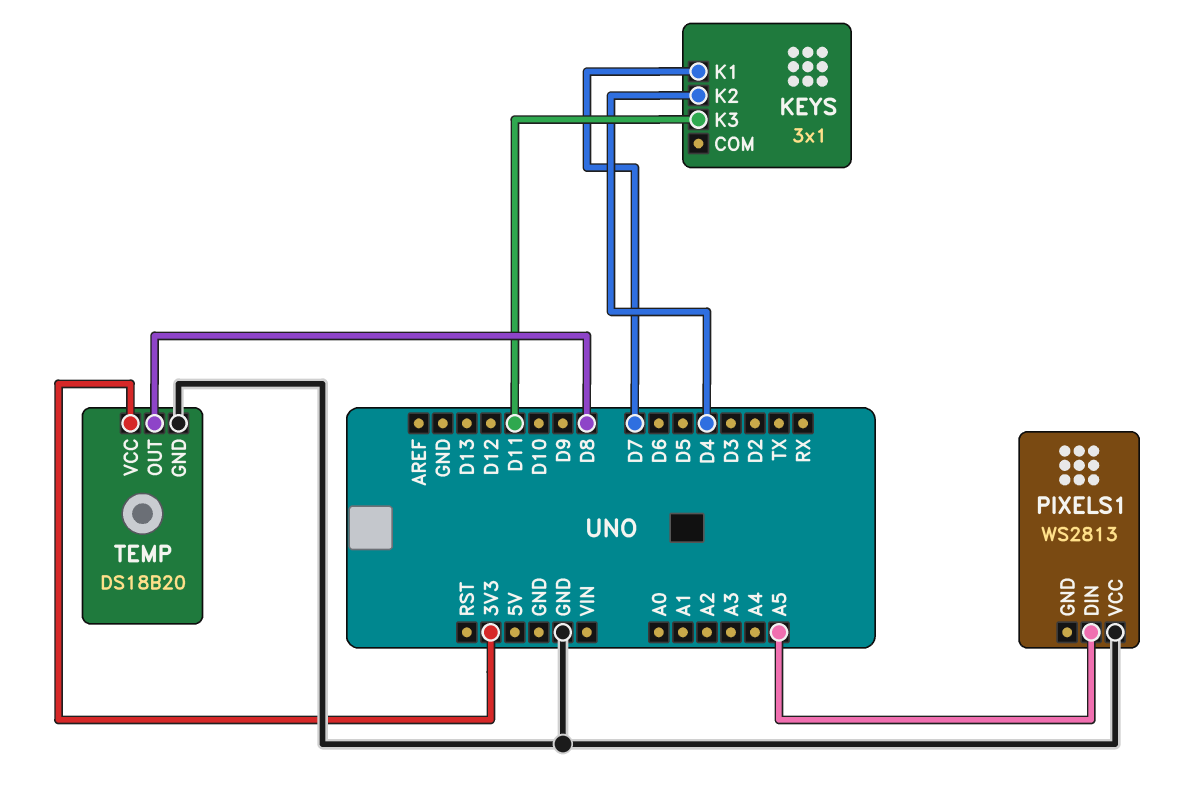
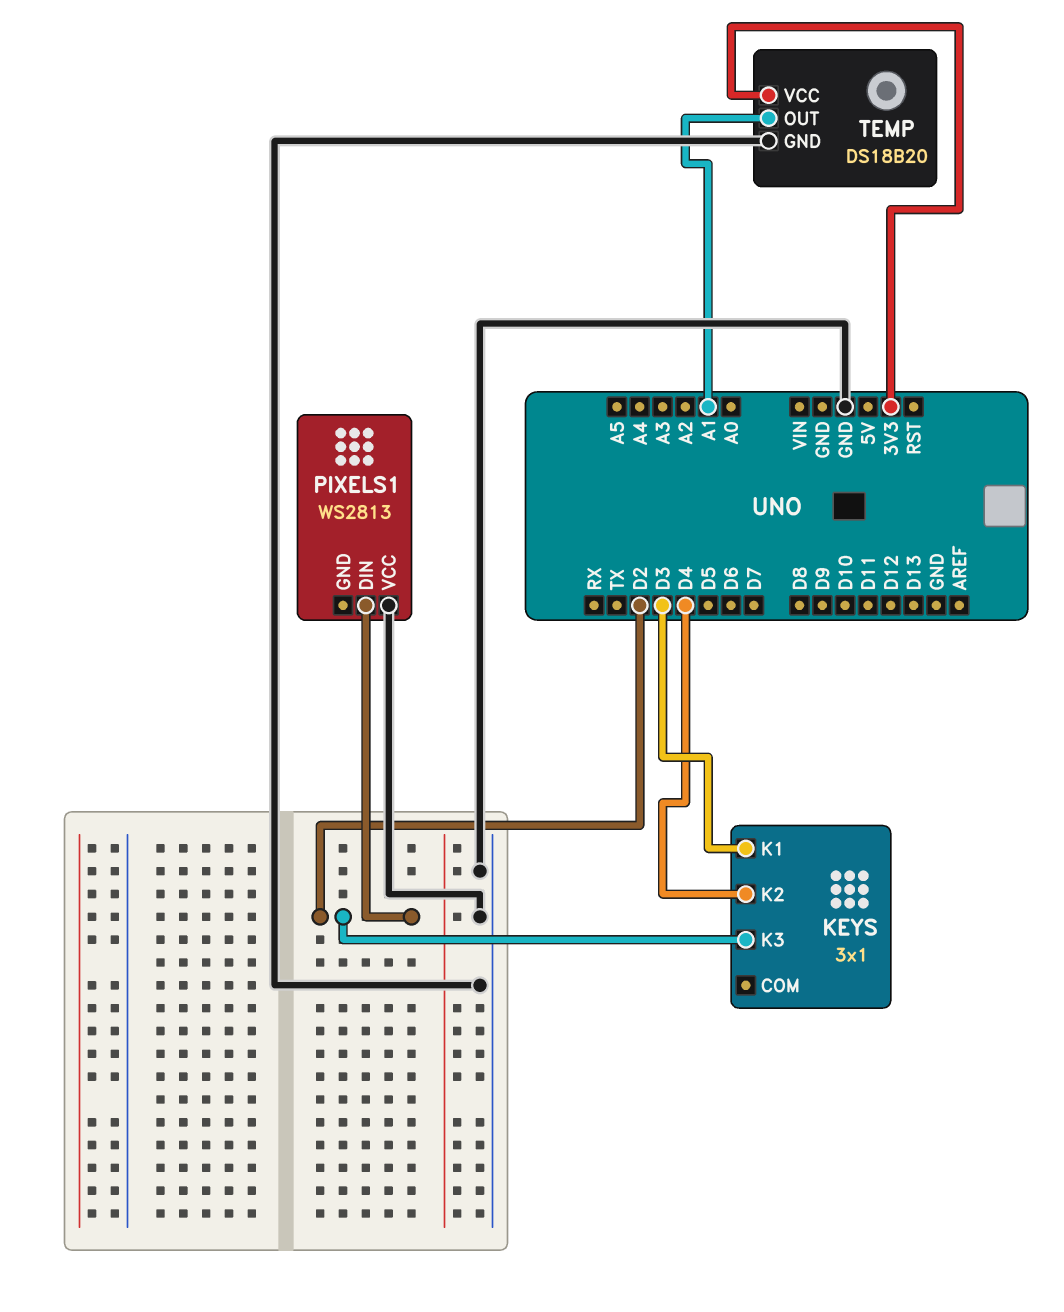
KEYS pin K1: D7 -> D3
KEYS pin K3: D11 -> D2
PIXELS1 pin DIN: A5 -> D2
TEMP pin OUT: D8 -> A1

